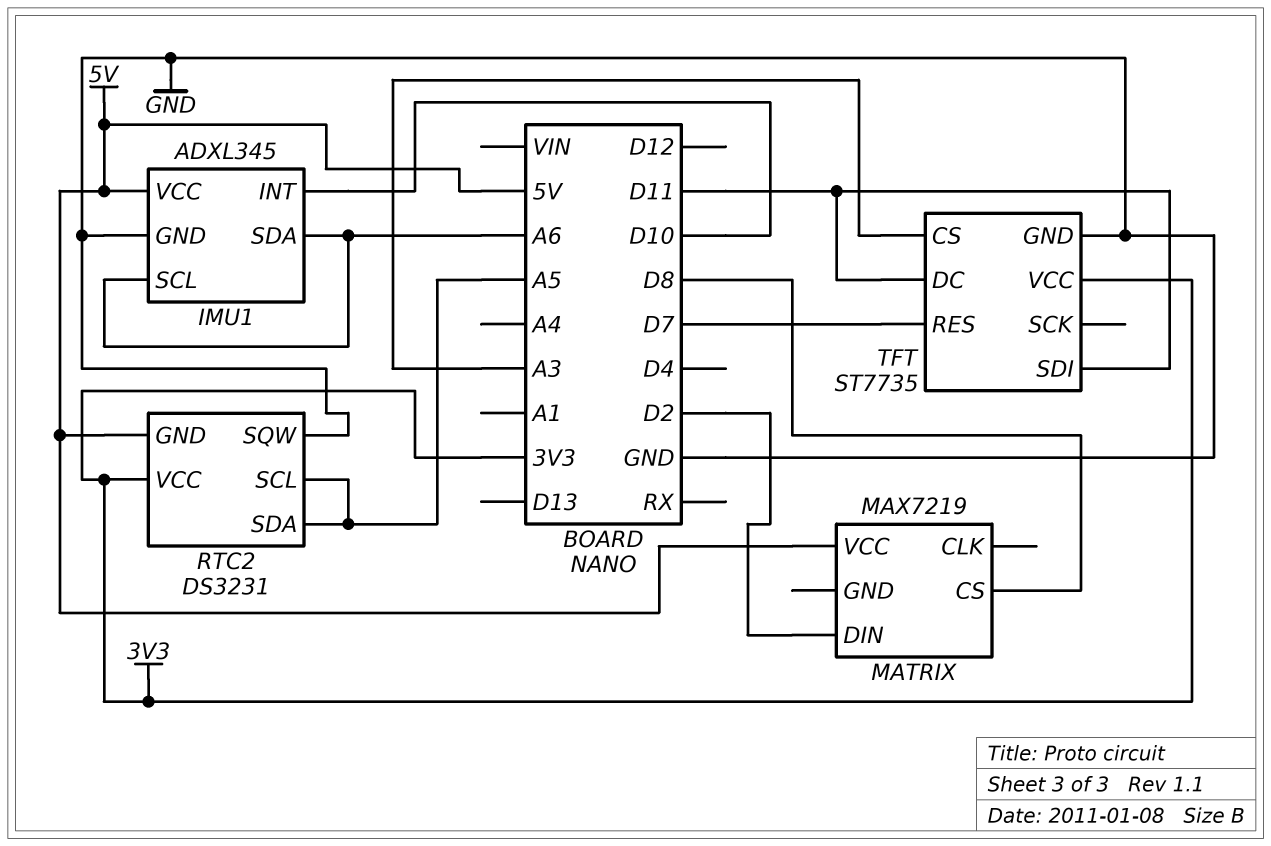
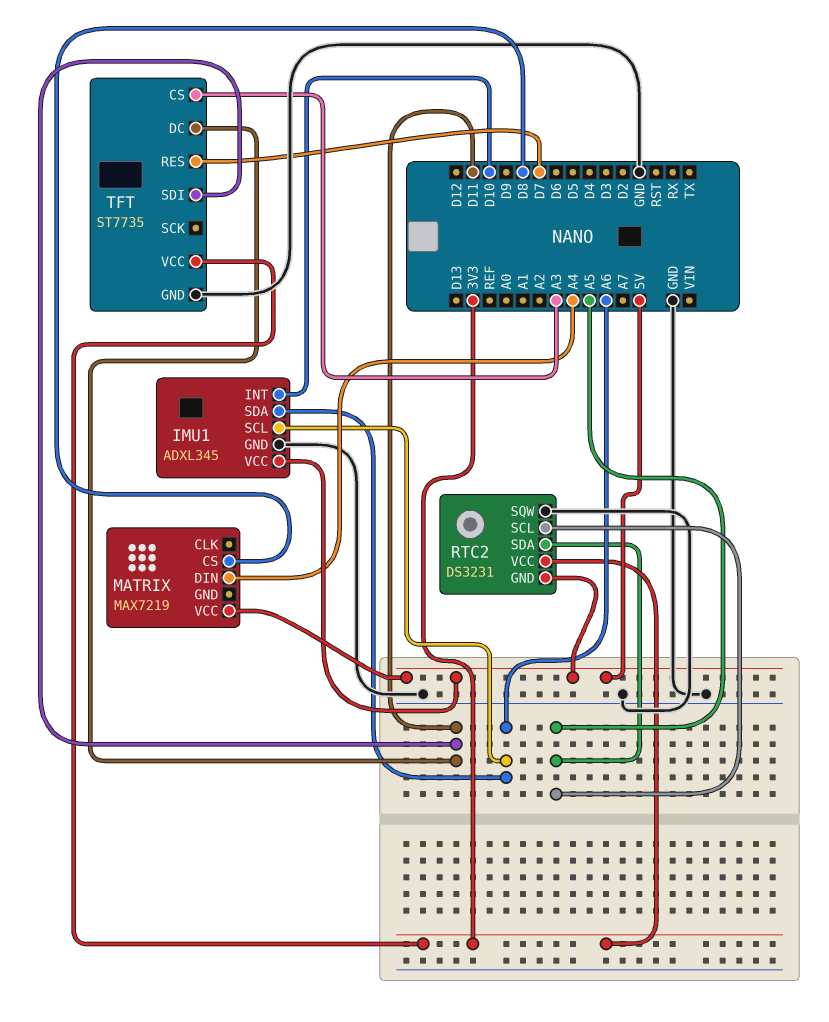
MATRIX pin DIN: D2 -> A4

